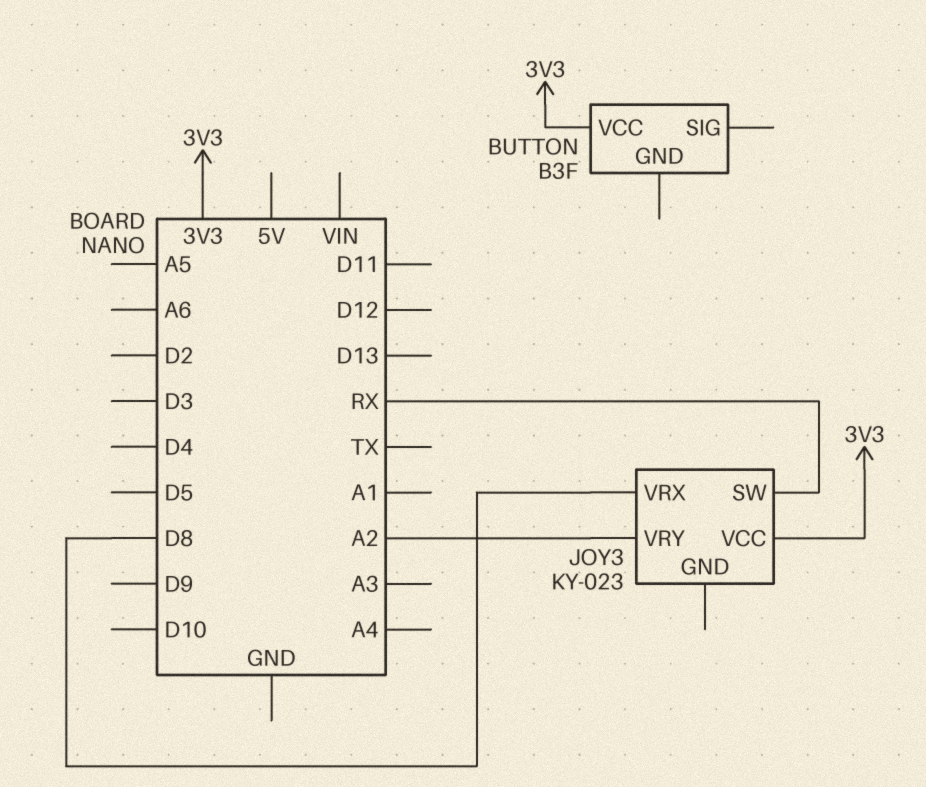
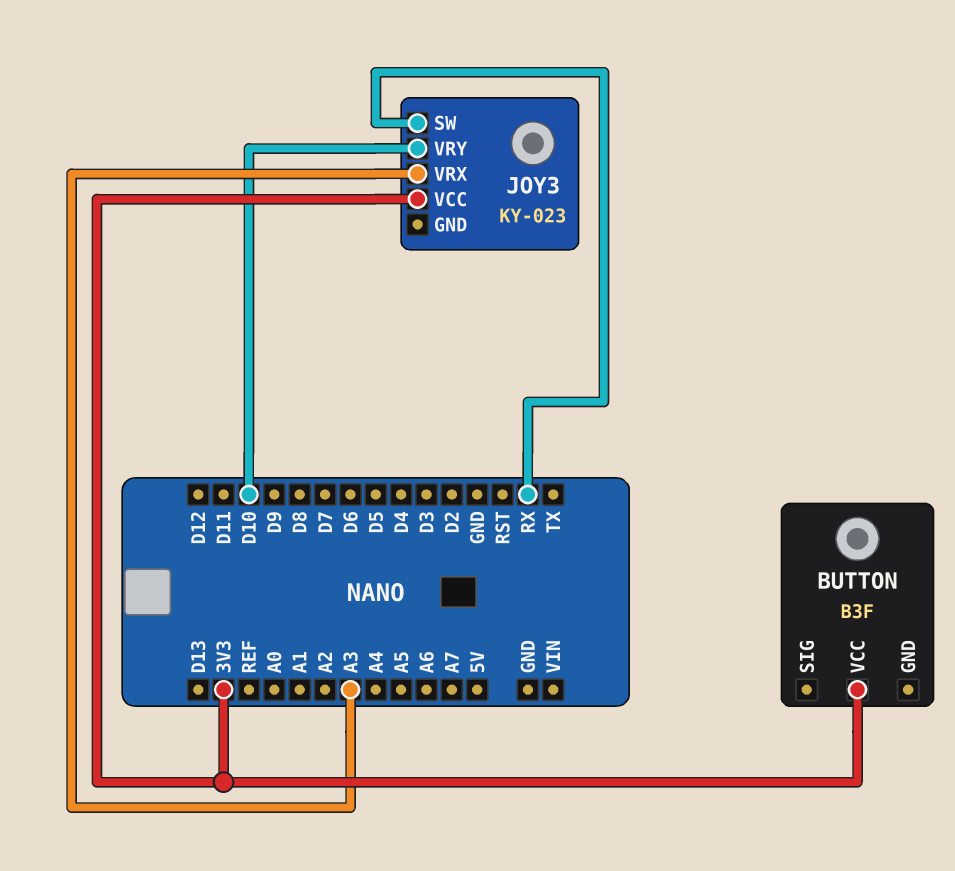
JOY3 pin VRX: D8 -> A3
JOY3 pin VRY: A2 -> D10

